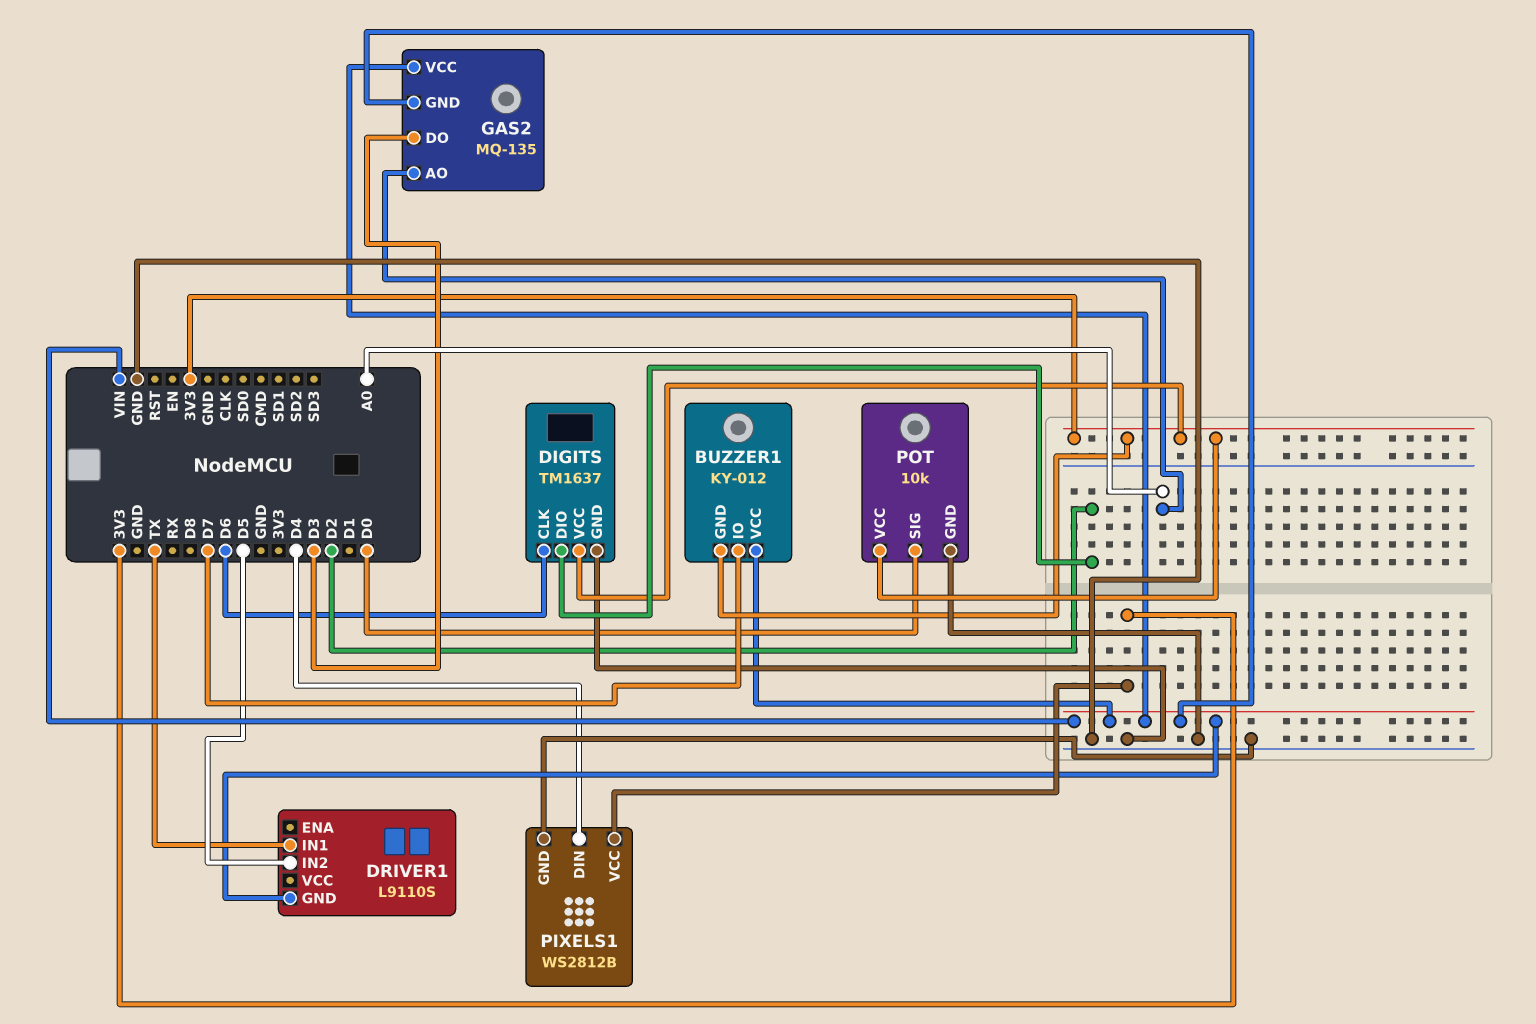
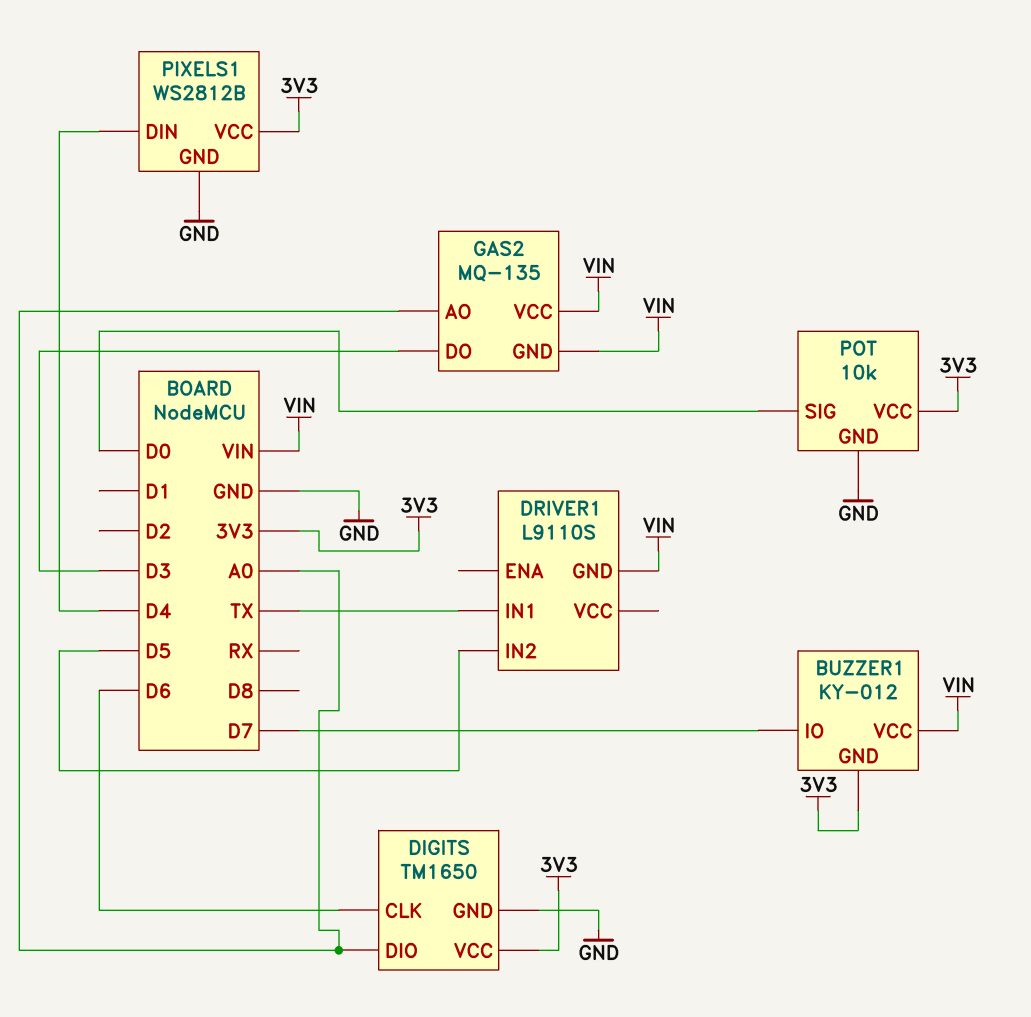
DIGITS: TM1637 -> TM1650
DIGITS pin DIO: D2 -> A0

